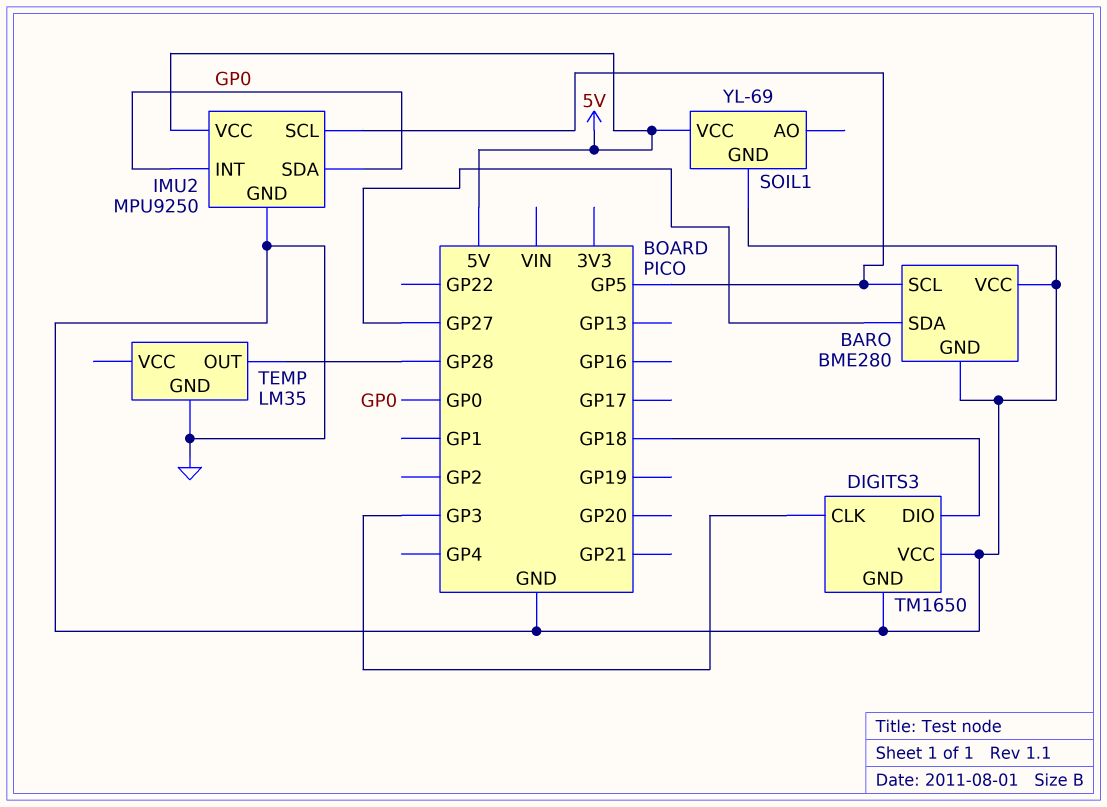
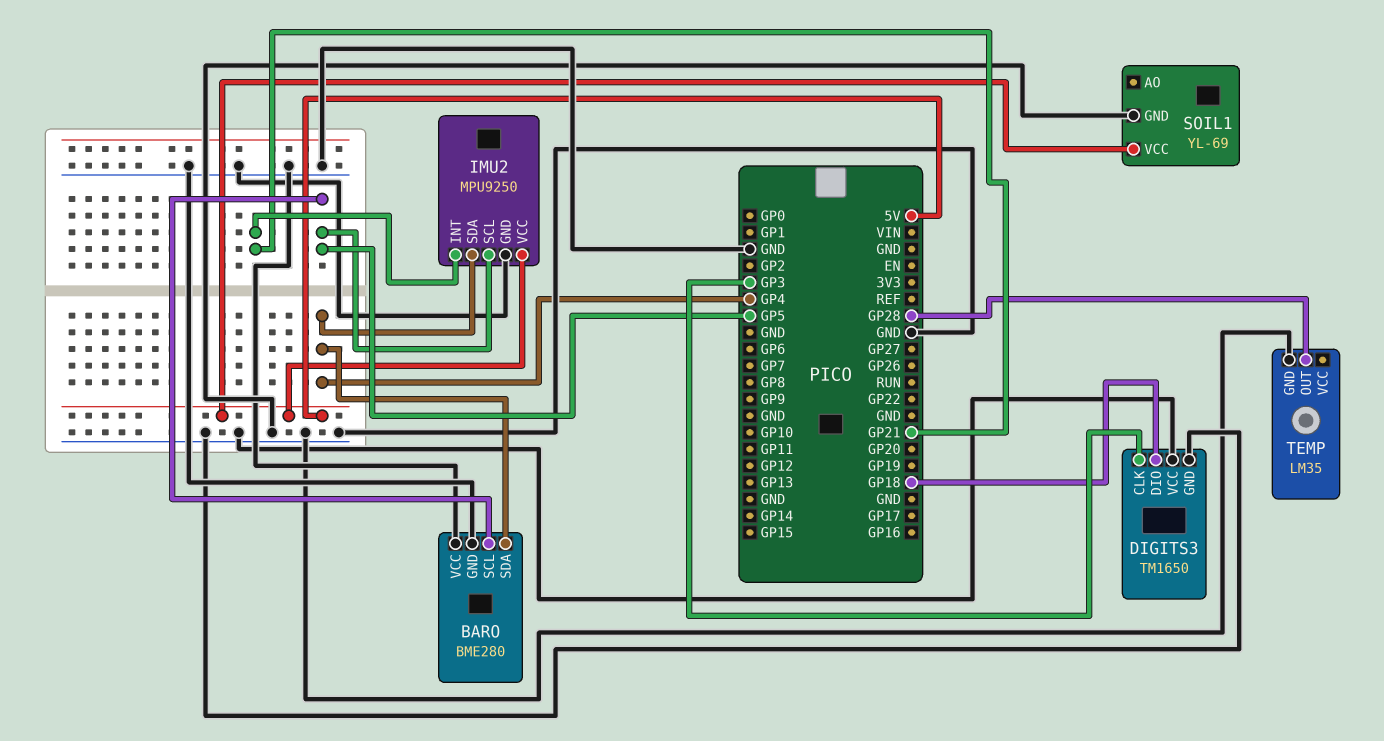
BARO pin SDA: GP27 -> GP4
IMU2 pin INT: GP0 -> GP21
IMU2 pin SDA: GP0 -> GP4

